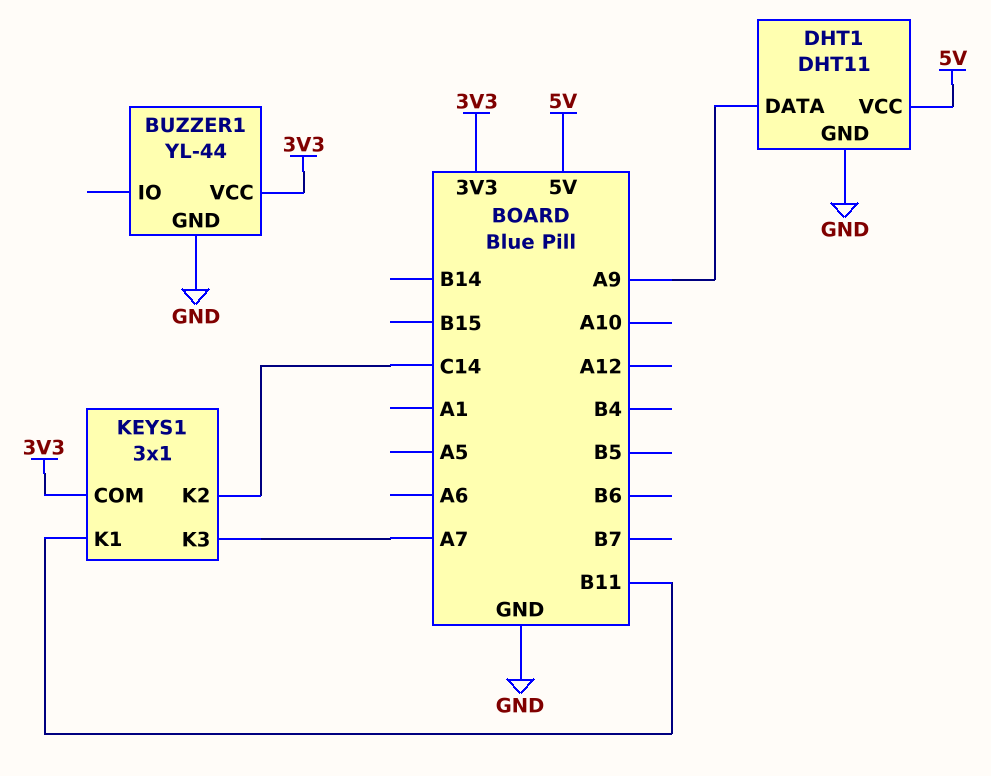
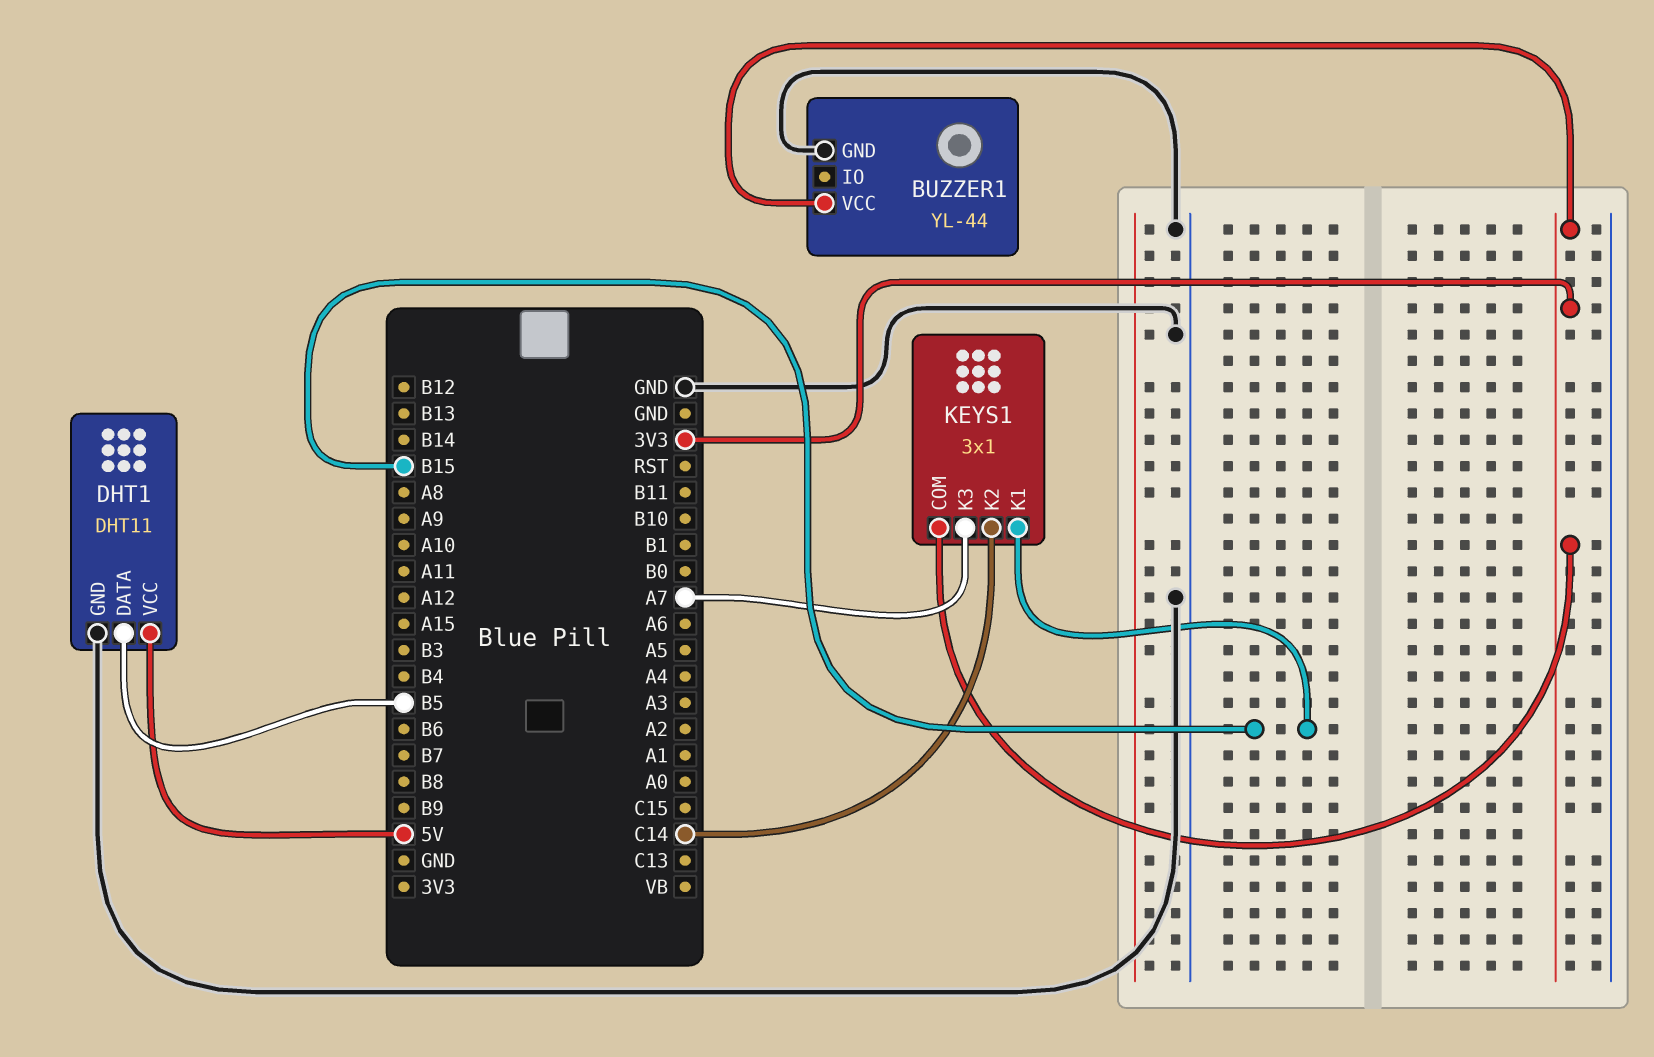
DHT1 pin DATA: A9 -> B5
KEYS1 pin K1: B11 -> B15

